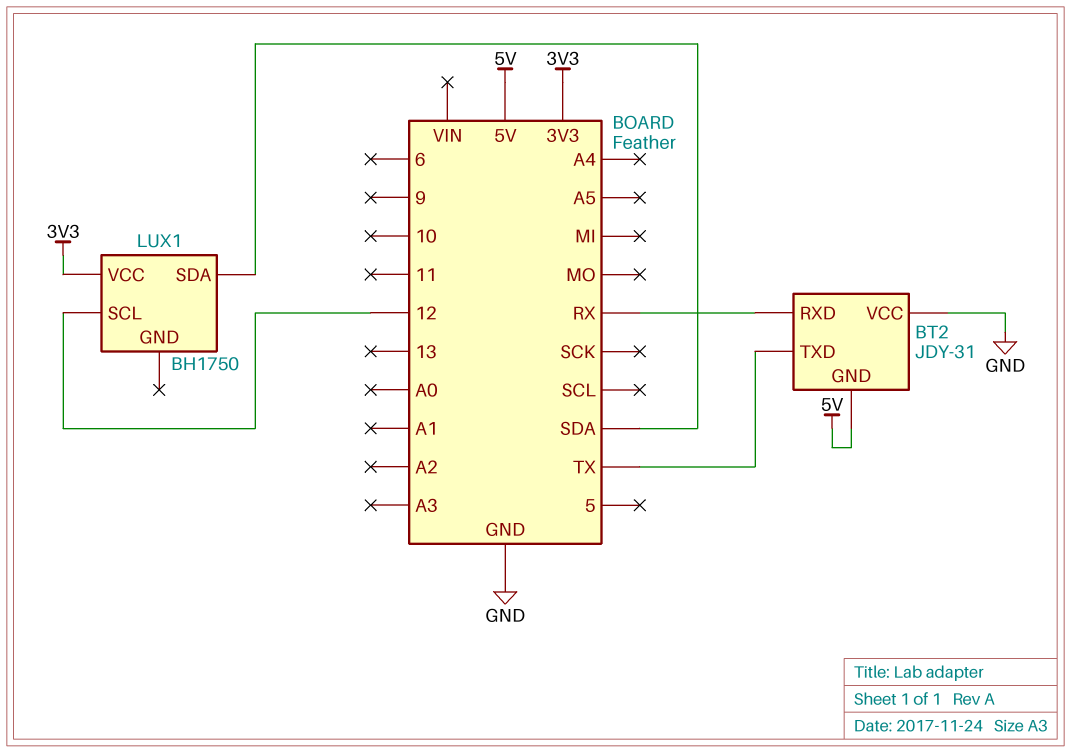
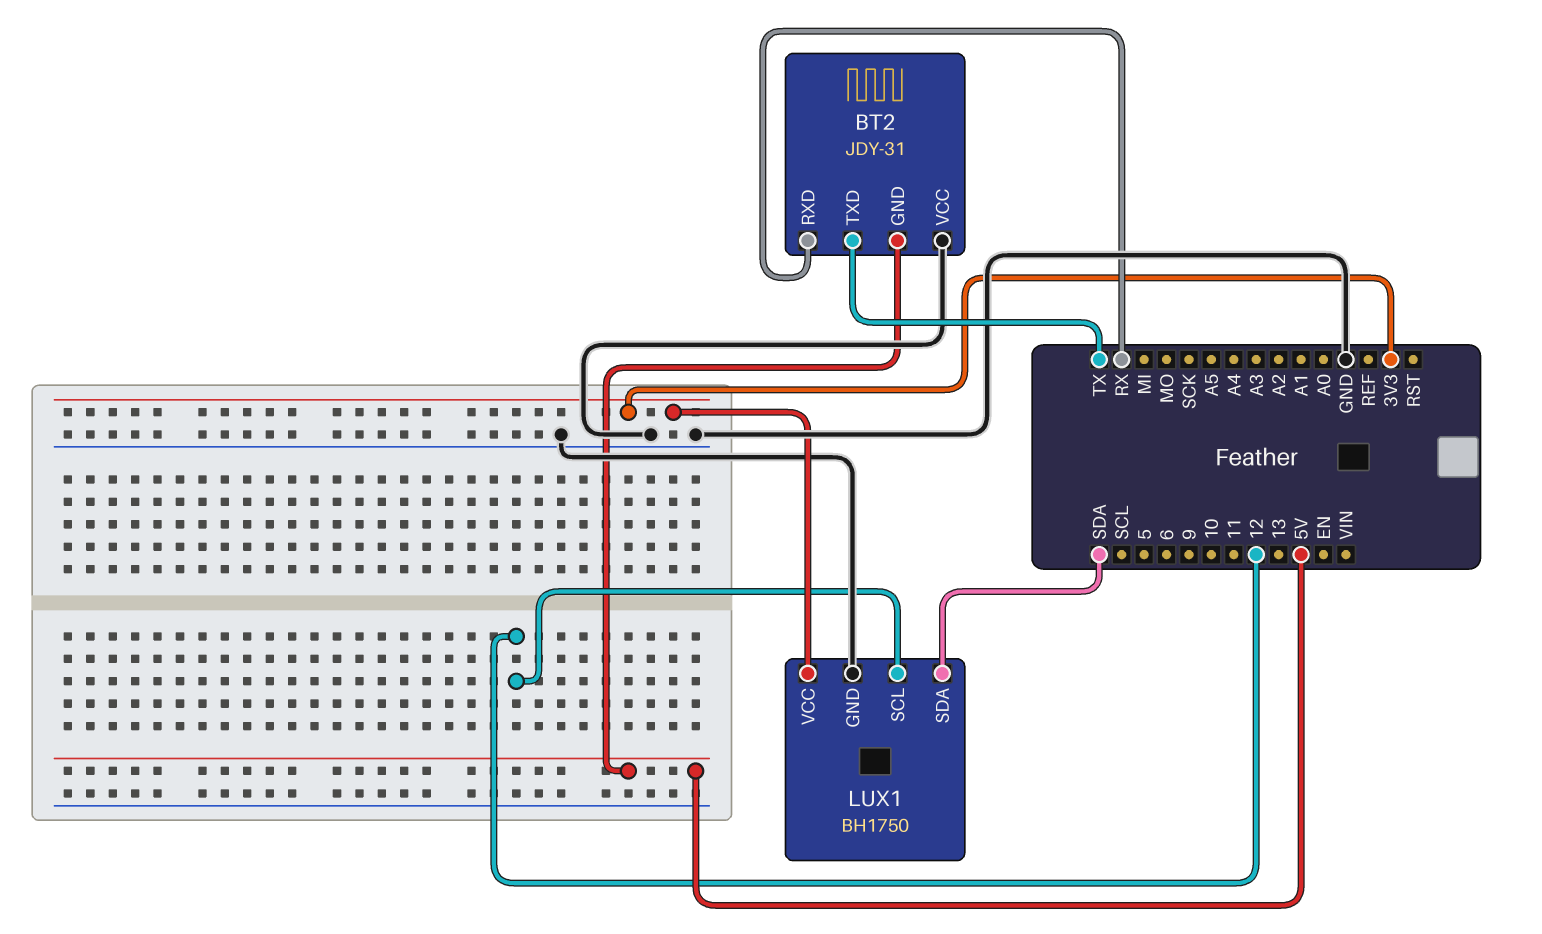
LUX1 pin GND: none -> GND

